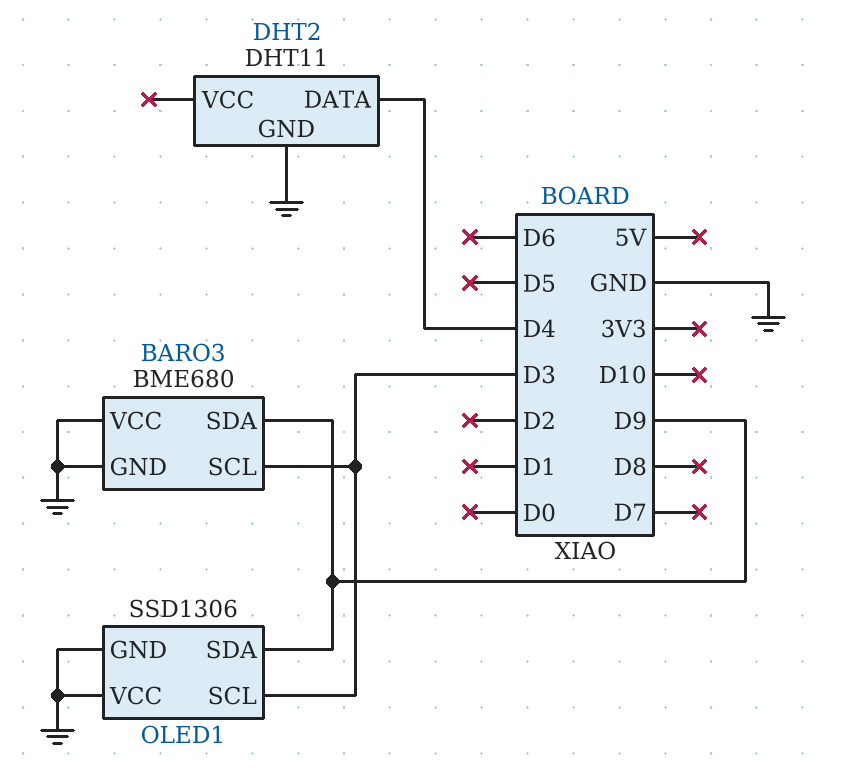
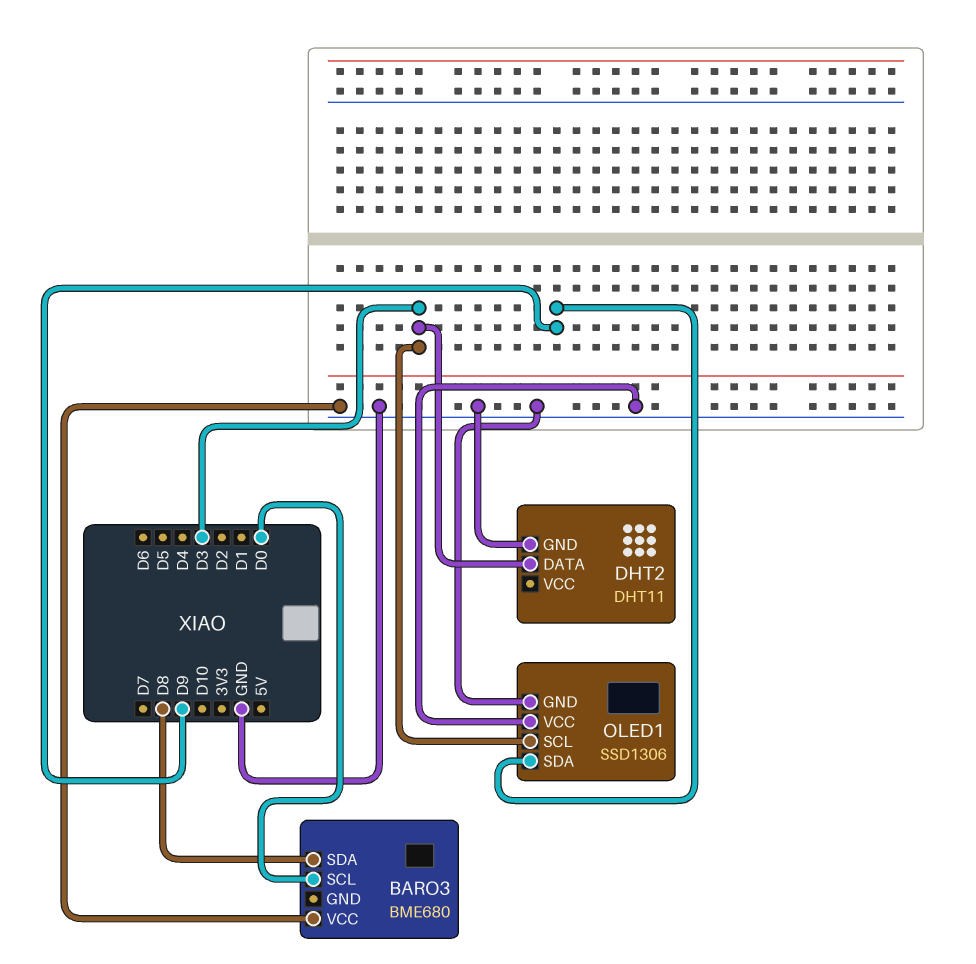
BARO3 pin GND: GND -> none
BARO3 pin SCL: D3 -> D0
BARO3 pin SDA: D9 -> D8
DHT2 pin DATA: D4 -> D3

